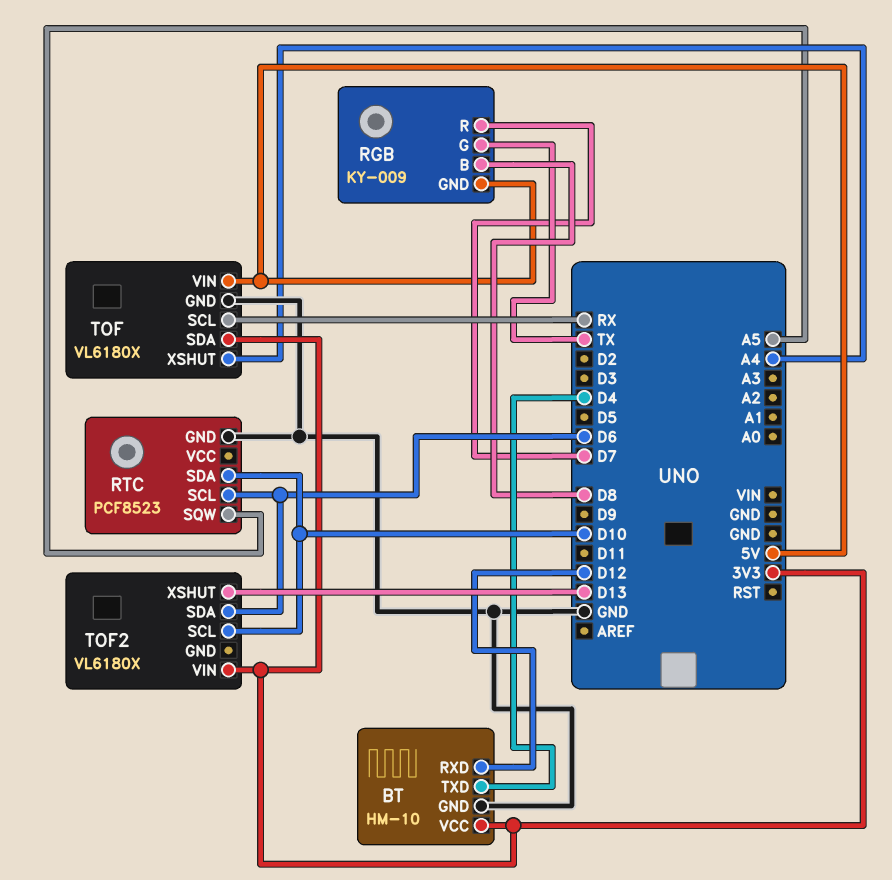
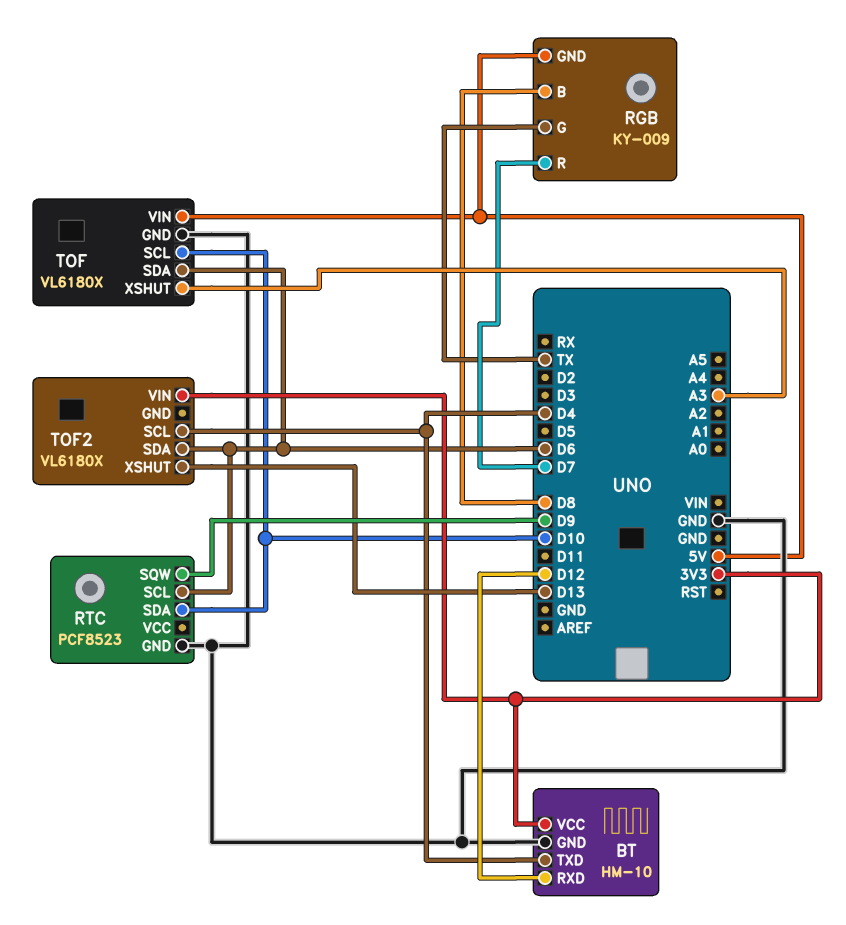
RTC pin SQW: A5 -> D9
TOF pin SCL: RX -> D10
TOF pin SDA: 3V3 -> D6
TOF pin XSHUT: A4 -> A3
TOF2 pin SCL: D10 -> D4

